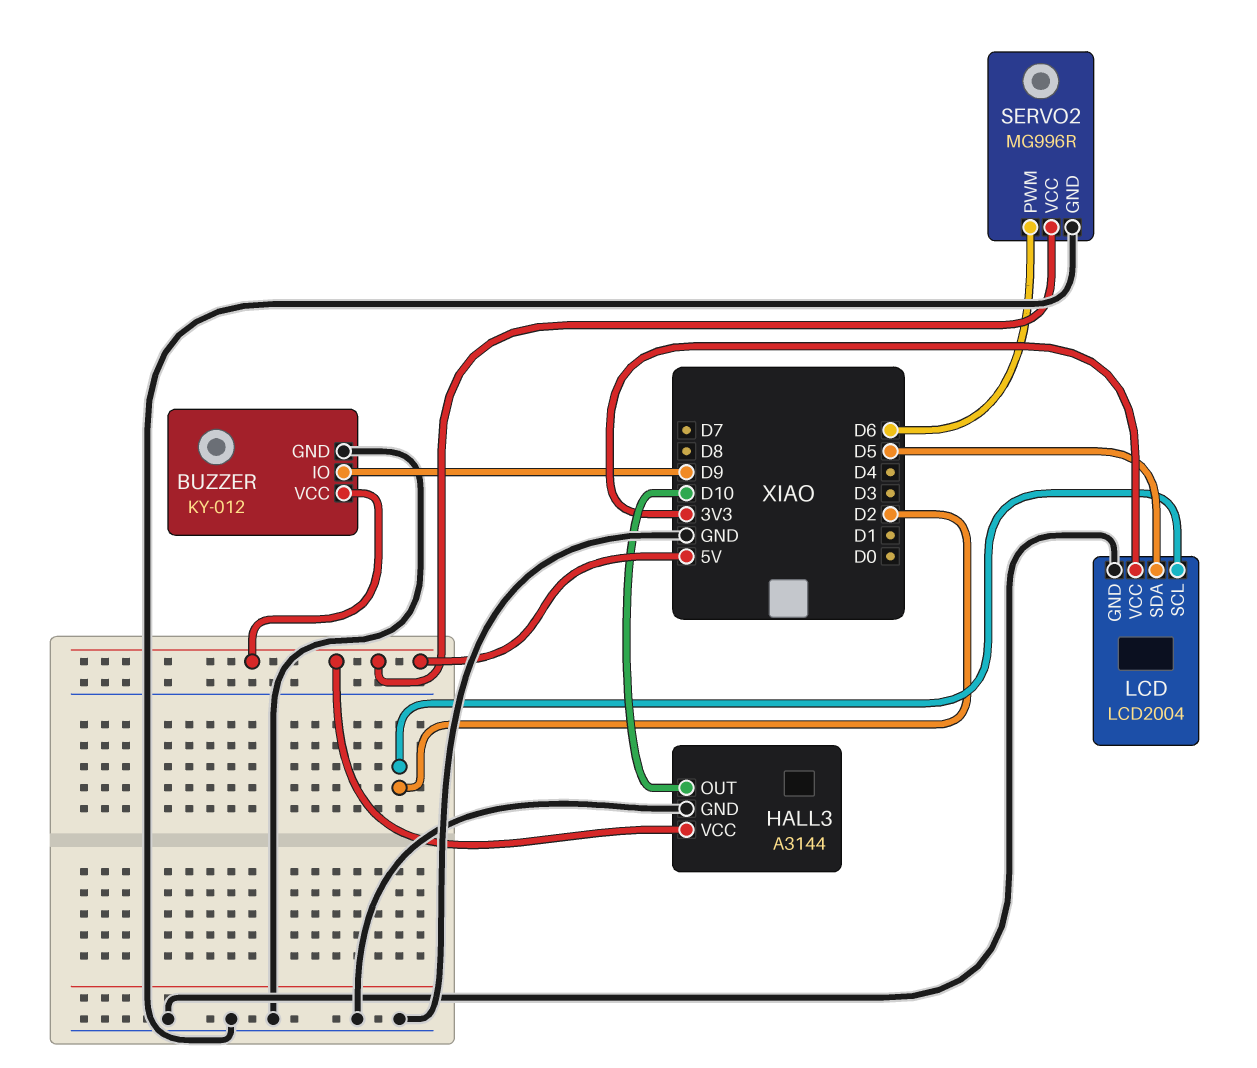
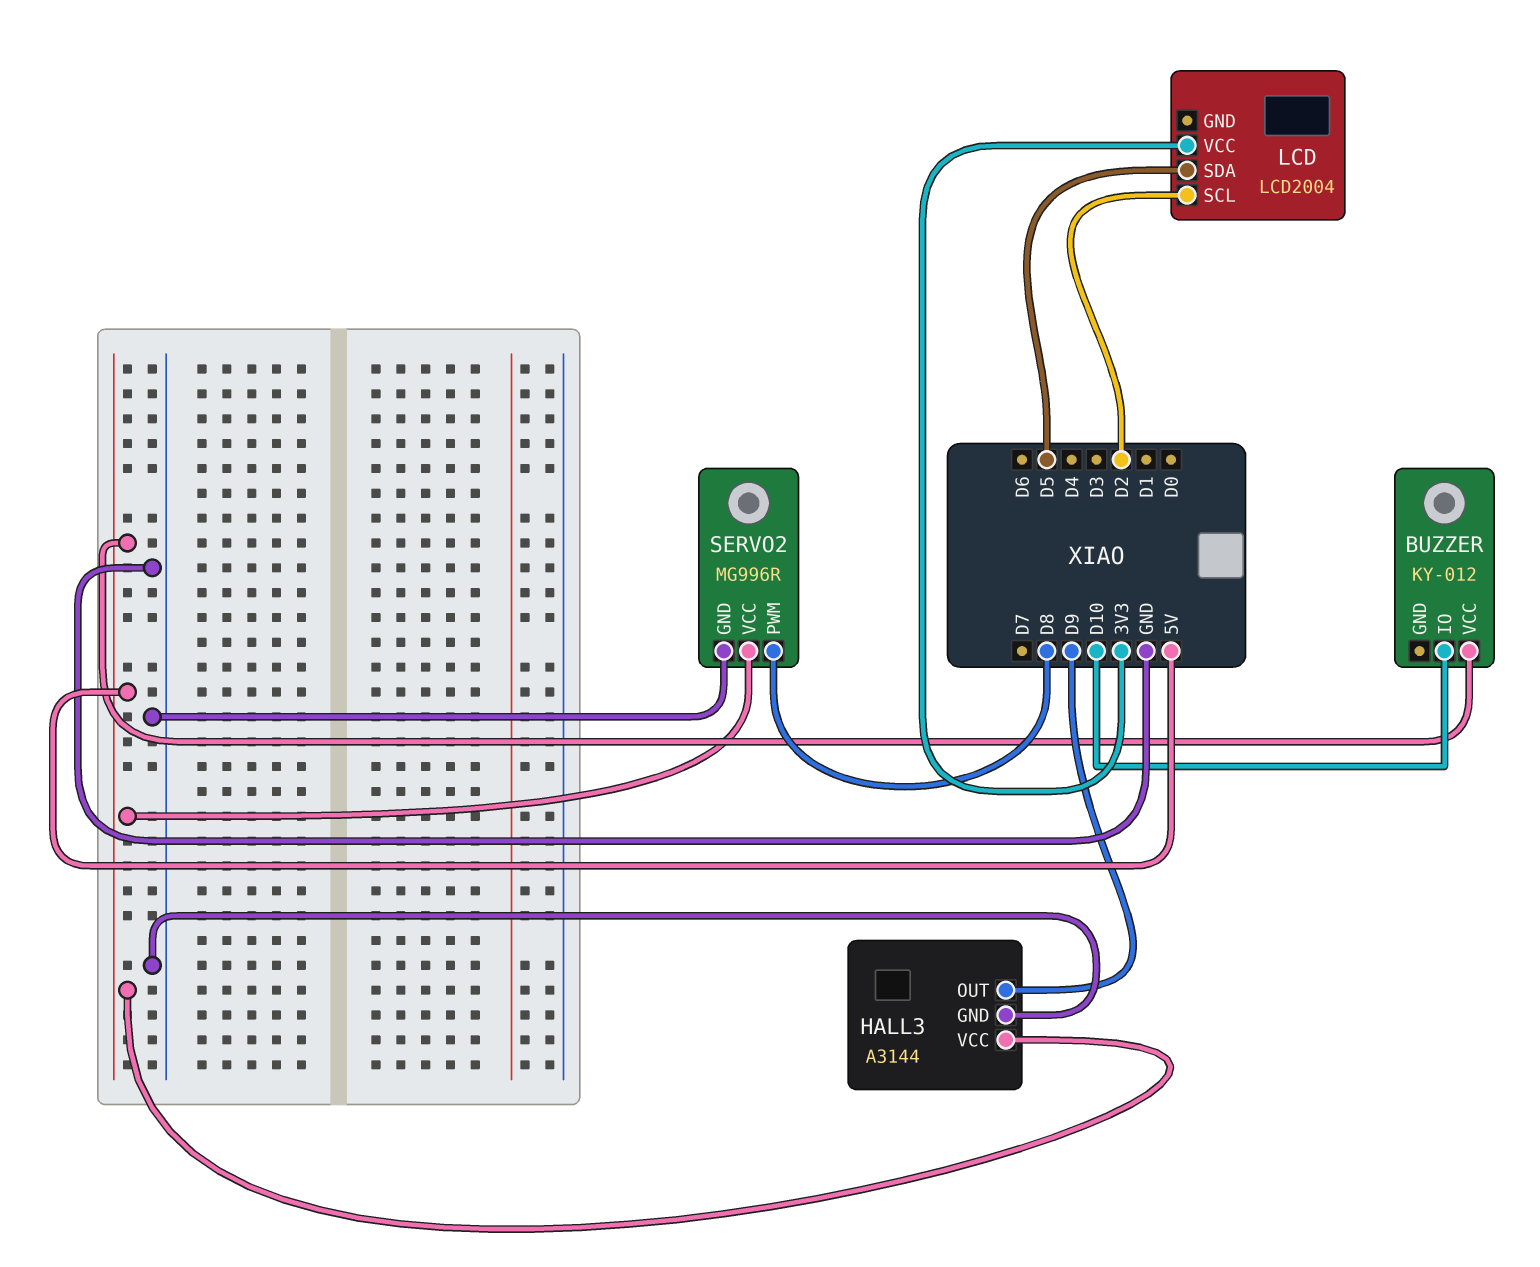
BUZZER pin GND: GND -> none
BUZZER pin IO: D9 -> D10
HALL3 pin OUT: D10 -> D9
LCD pin GND: GND -> none
SERVO2 pin PWM: D6 -> D8

